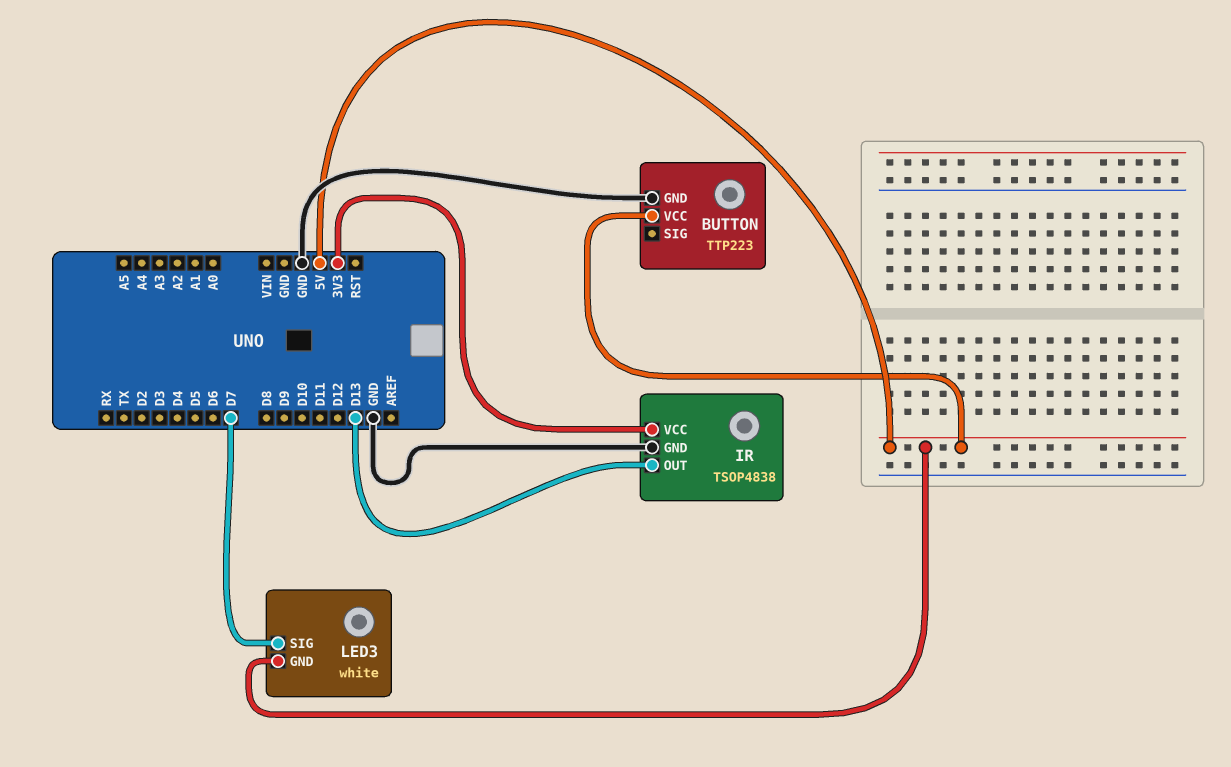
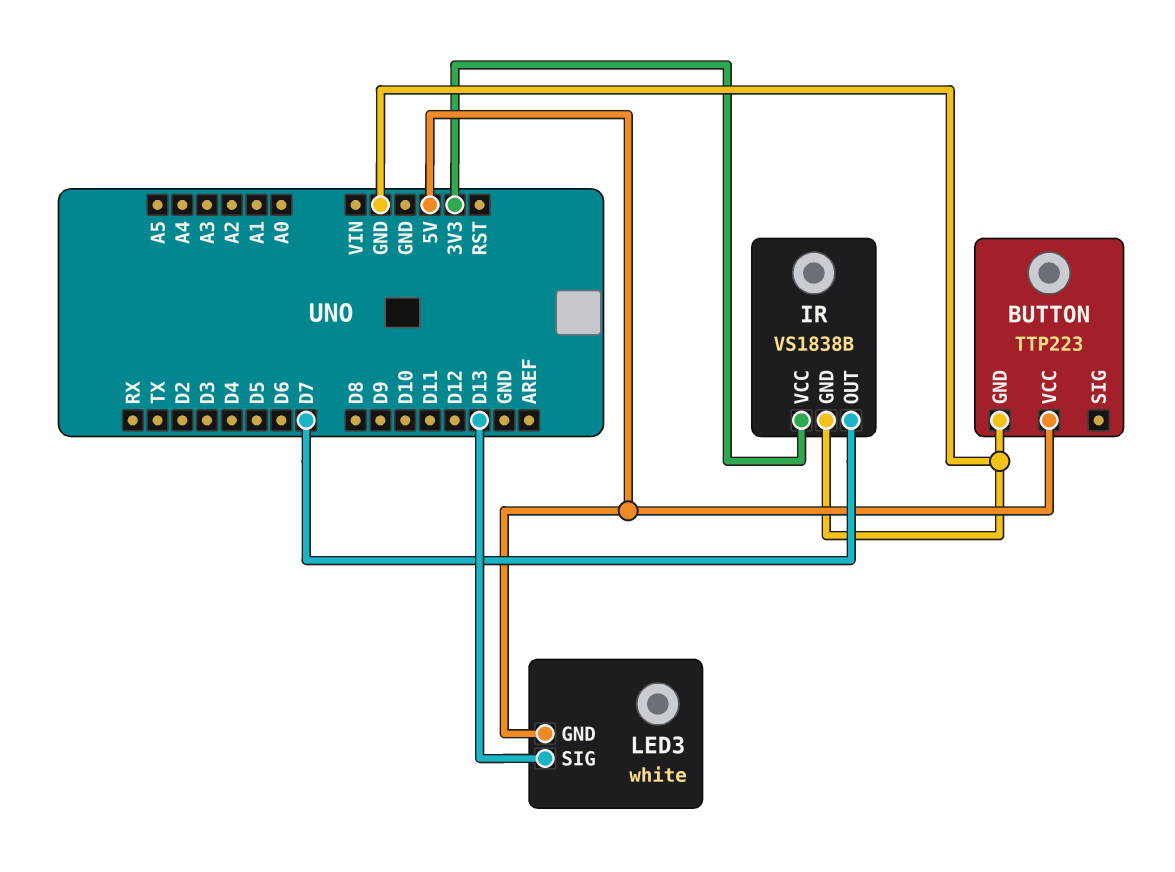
IR: TSOP4838 -> VS1838B
IR pin OUT: D13 -> D7
LED3 pin SIG: D7 -> D13

